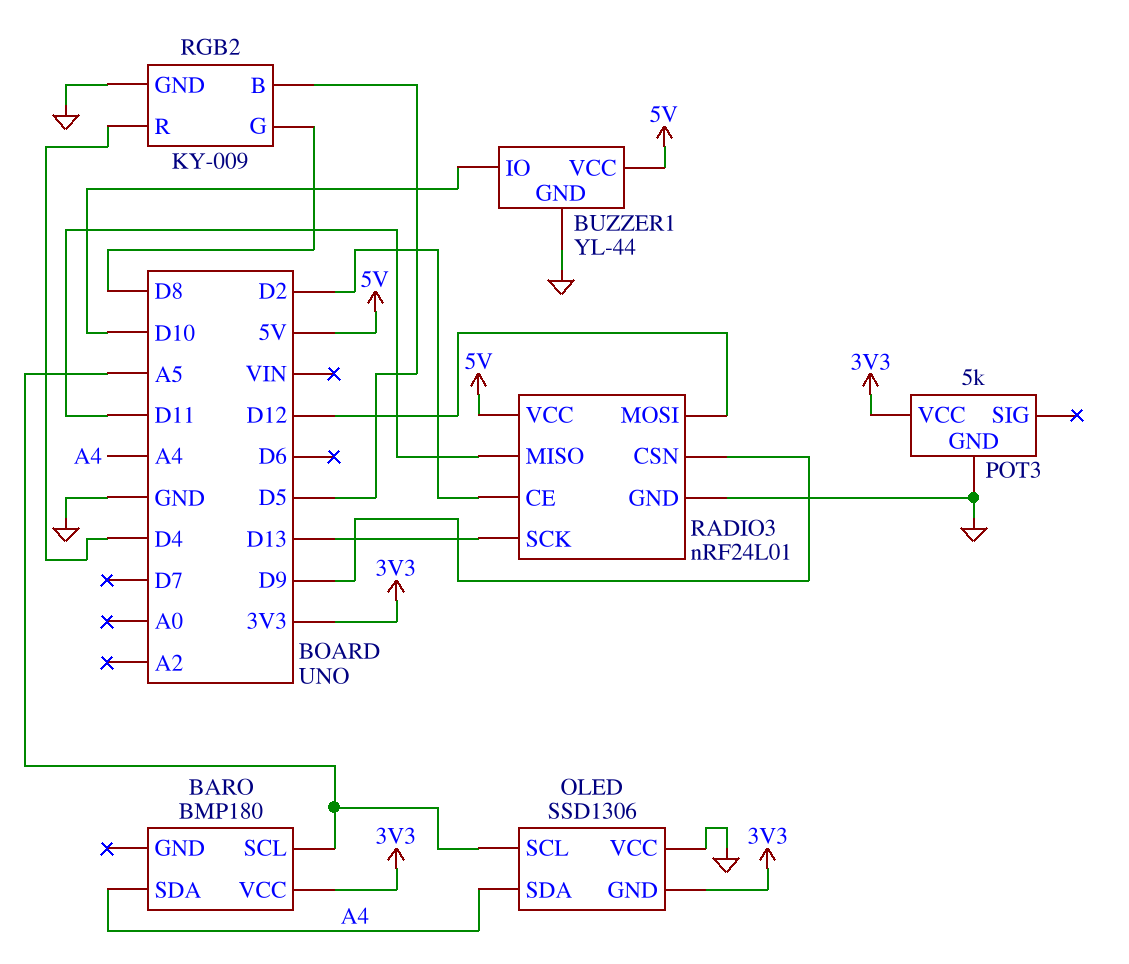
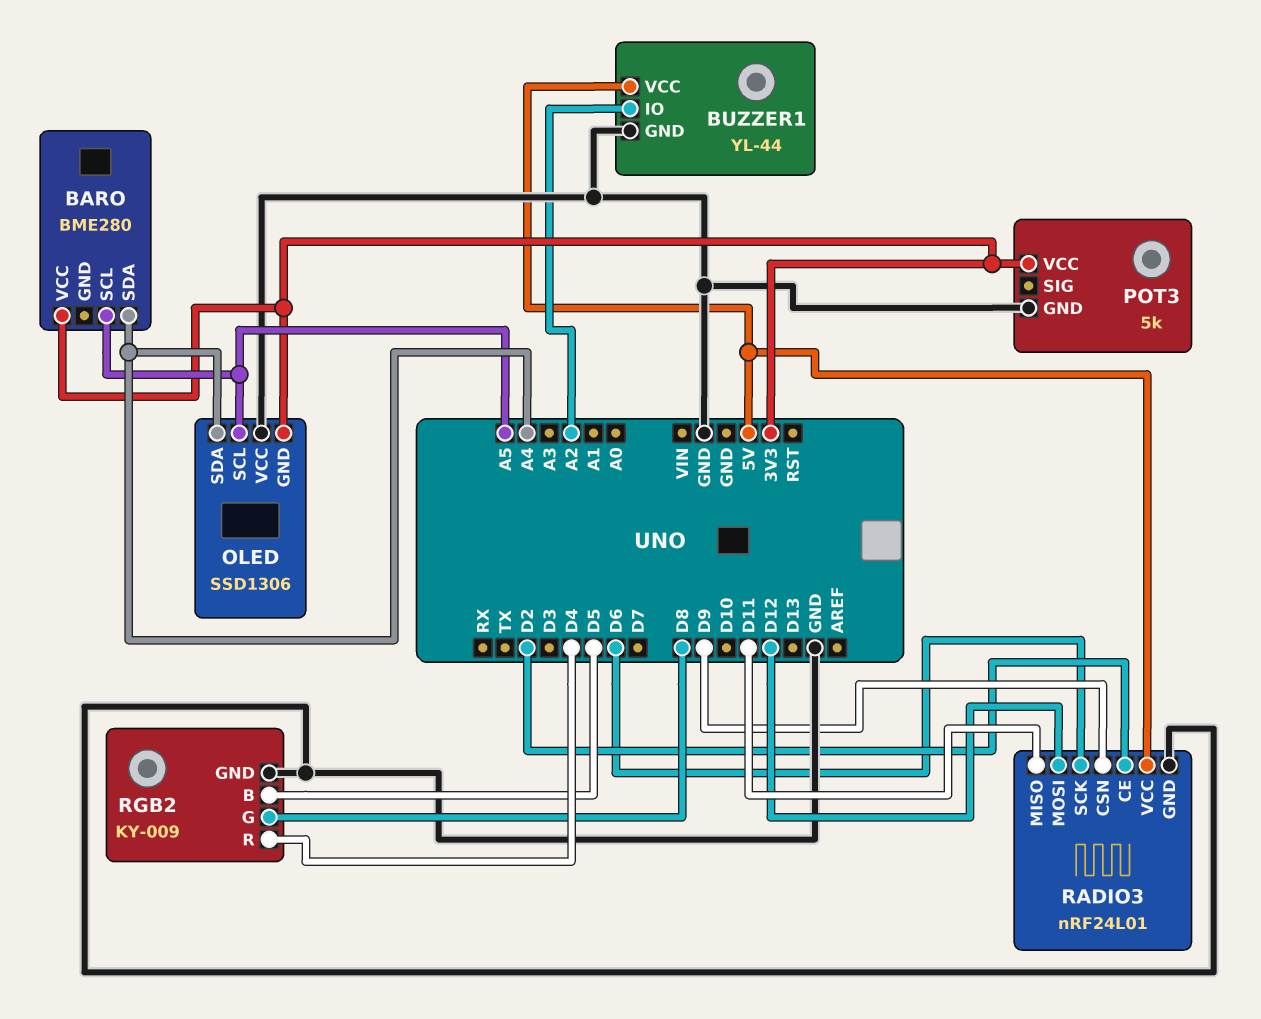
BARO: BMP180 -> BME280
BUZZER1 pin IO: D10 -> A2
RADIO3 pin SCK: D13 -> D6

